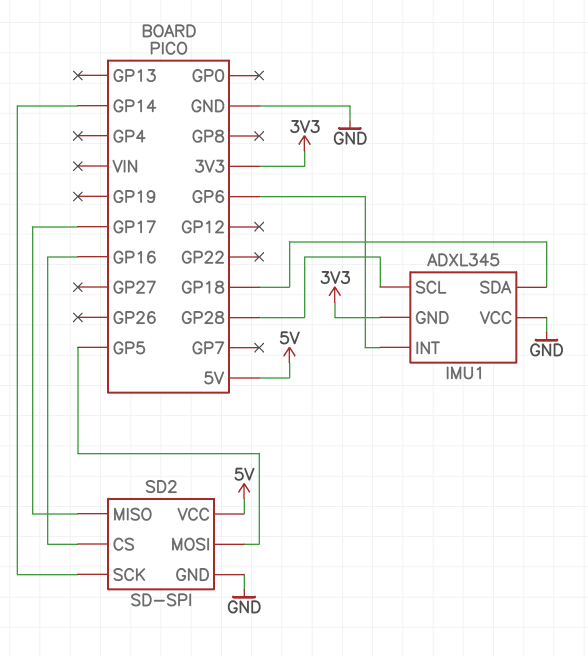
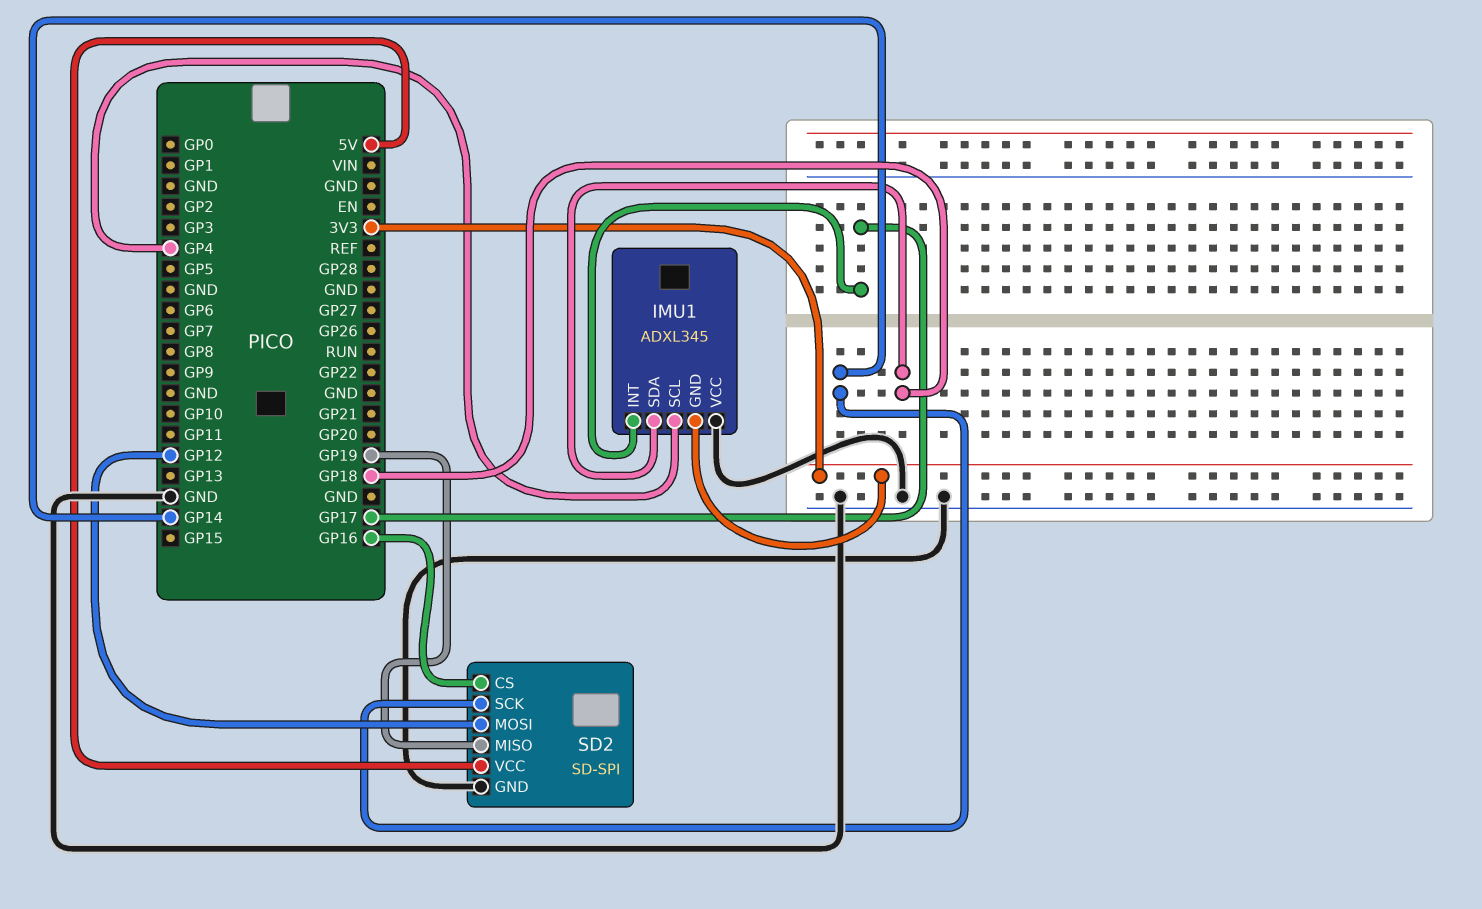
IMU1 pin INT: GP6 -> GP17
IMU1 pin SCL: GP28 -> GP4
SD2 pin MISO: GP17 -> GP19
SD2 pin MOSI: GP5 -> GP12

